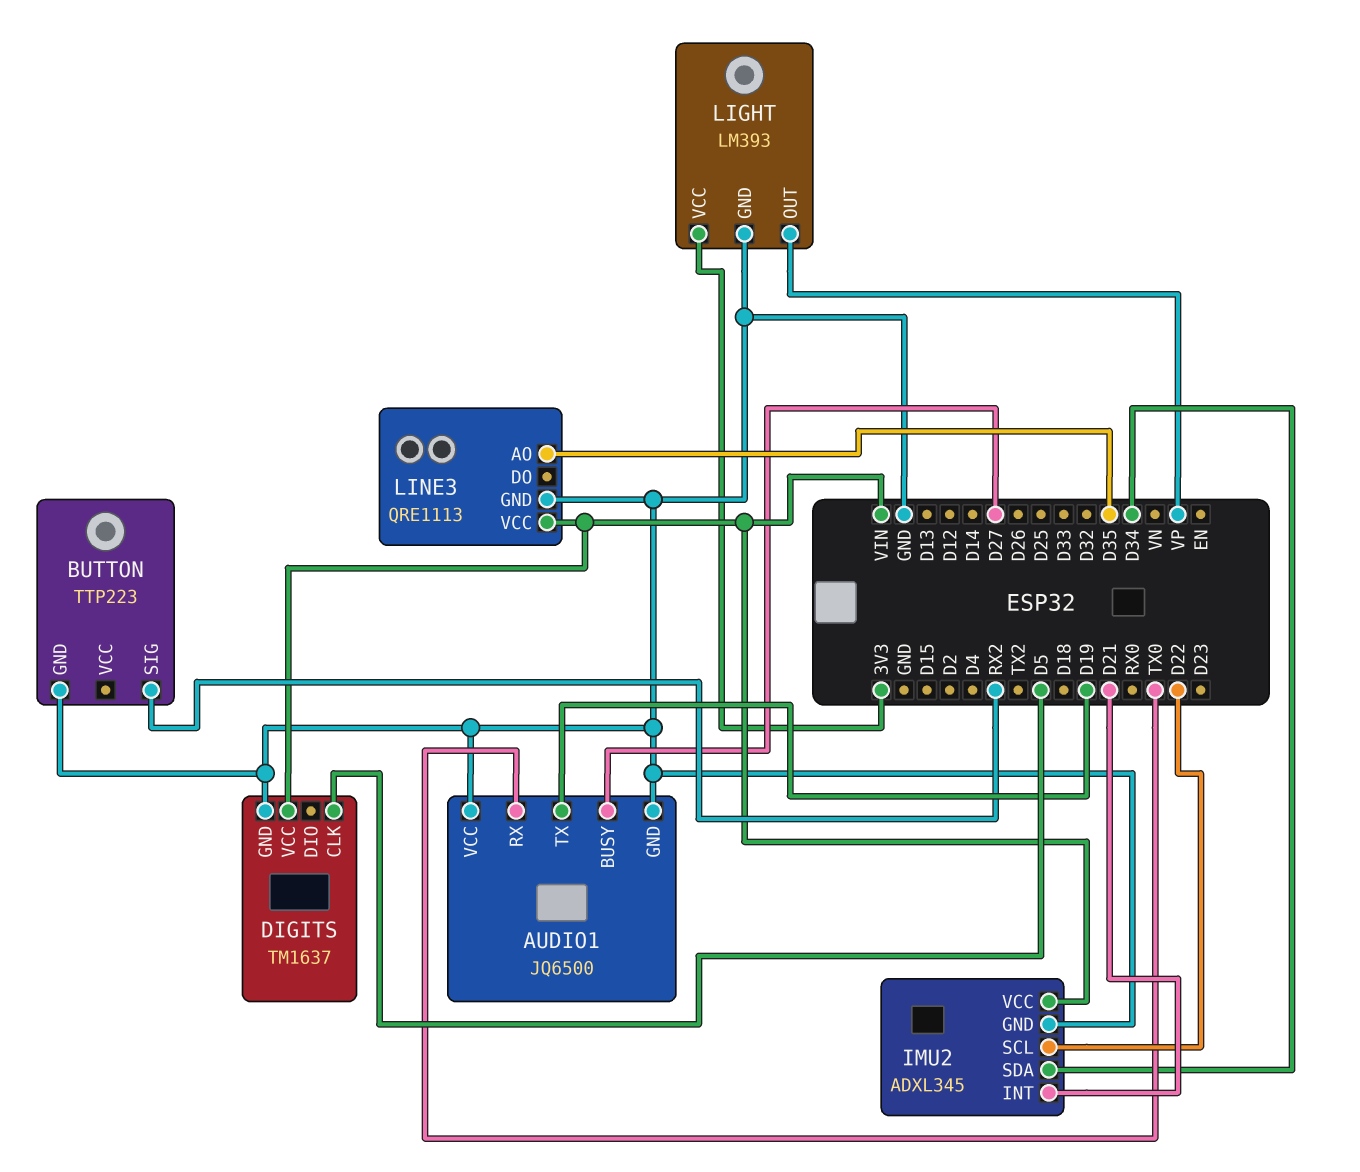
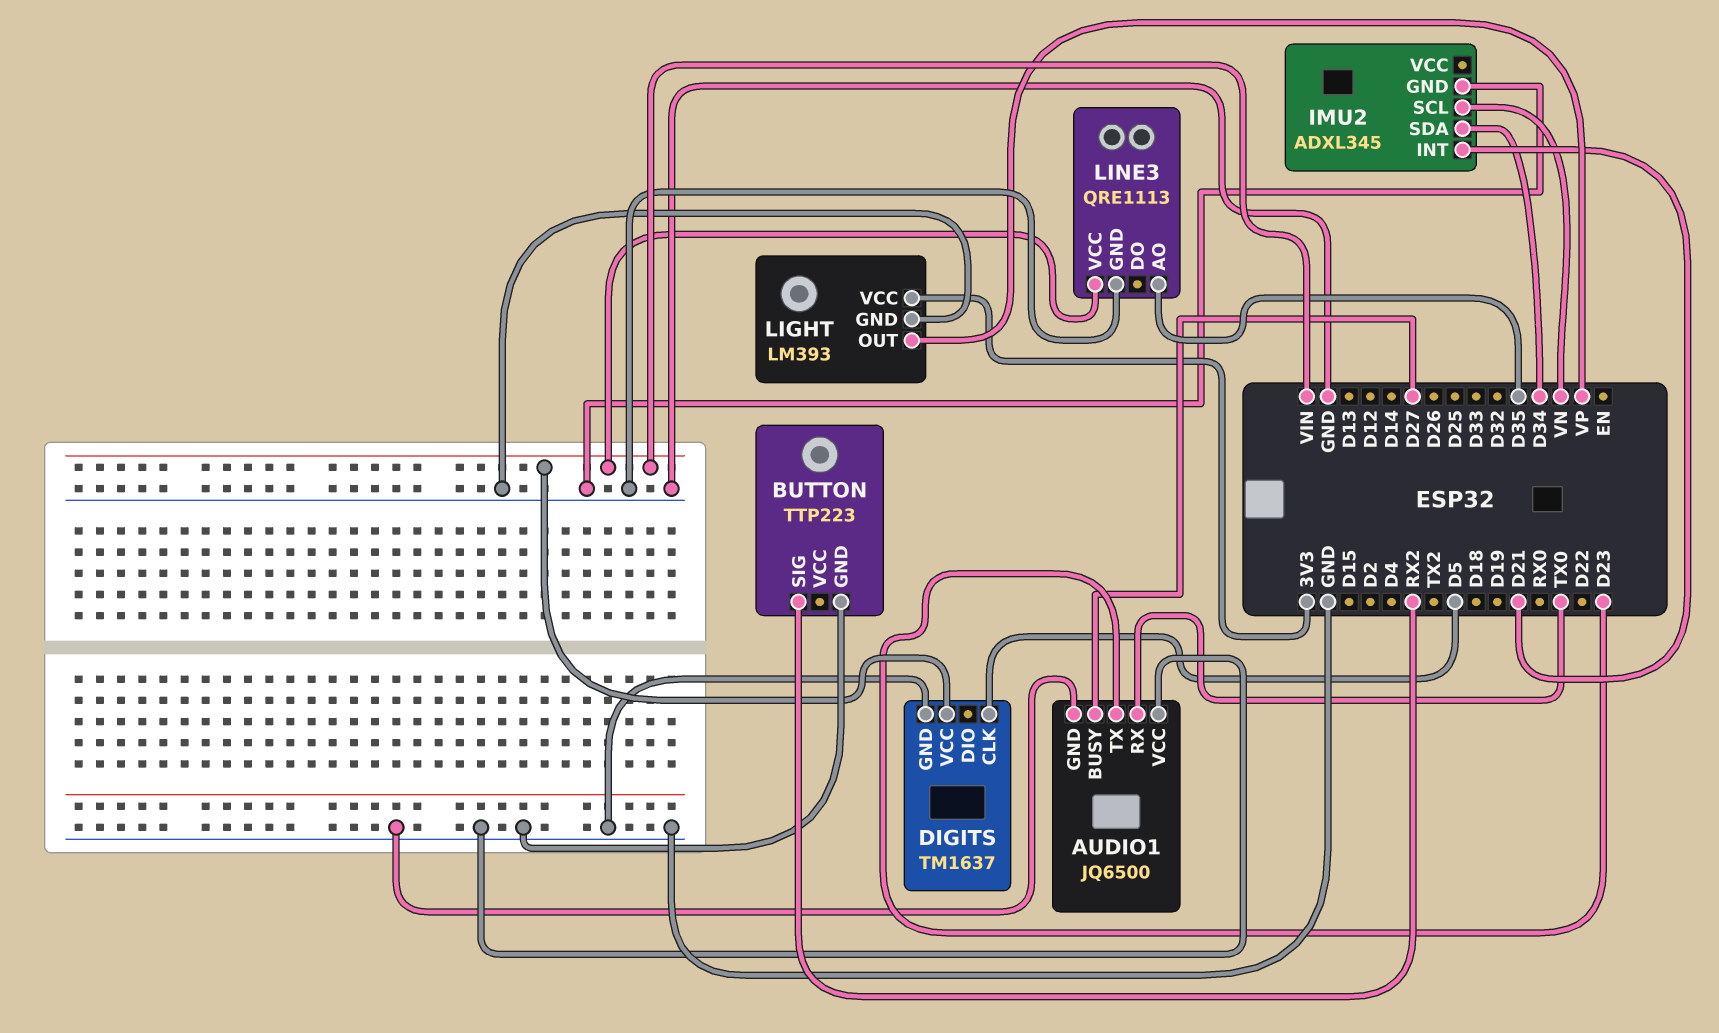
AUDIO1 pin TX: D19 -> D23
IMU2 pin SCL: D22 -> VN
IMU2 pin VCC: VIN -> none

